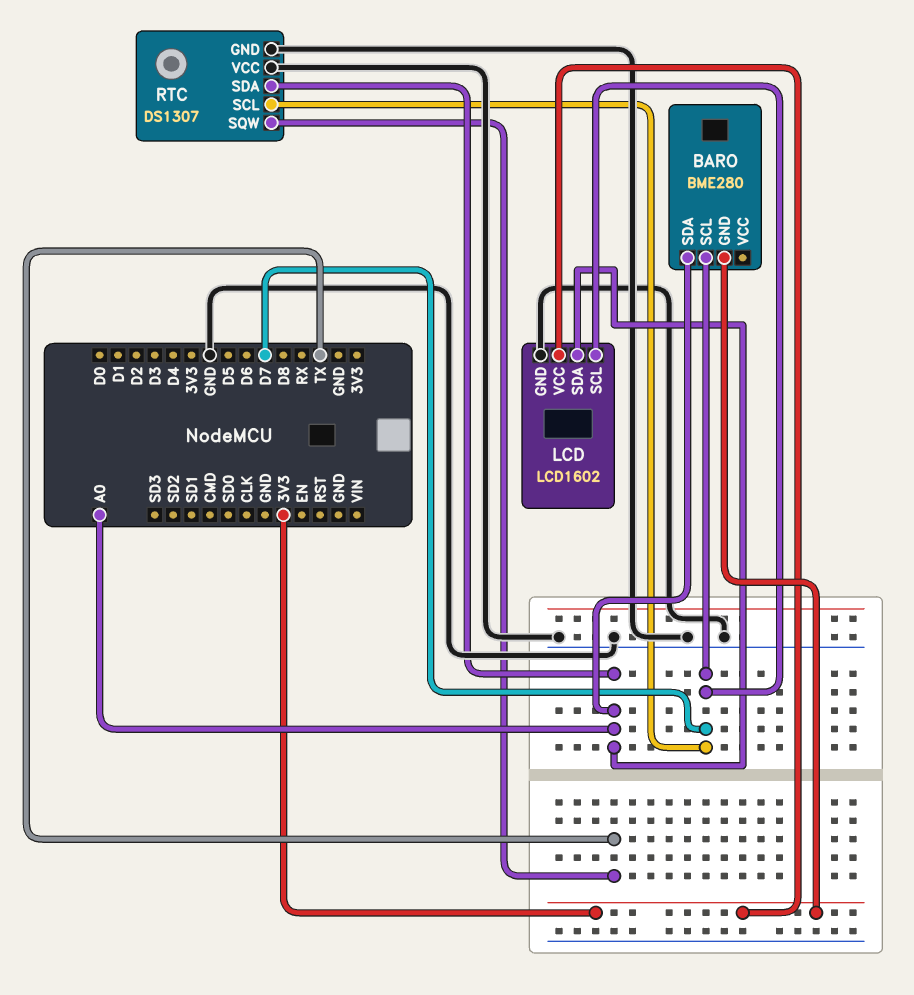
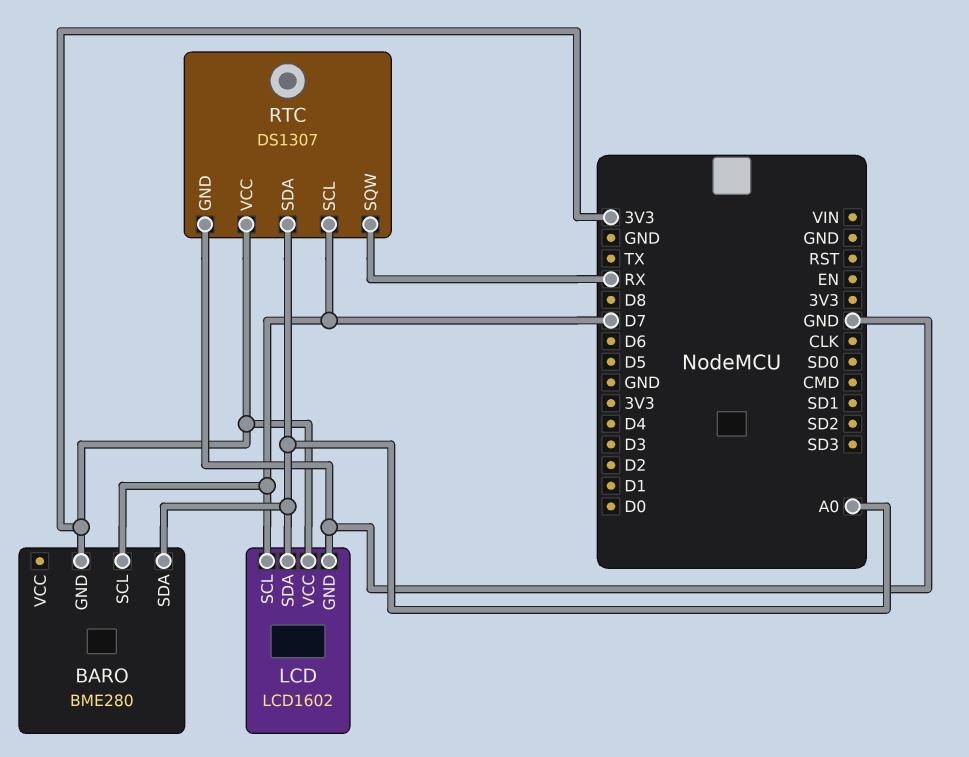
RTC pin SQW: TX -> RX
RTC pin VCC: GND -> 3V3

